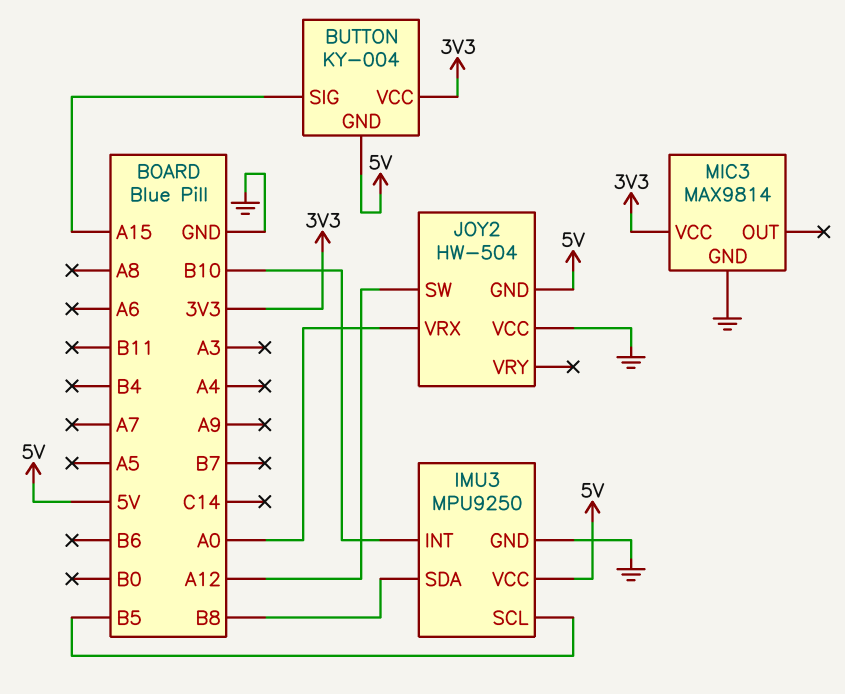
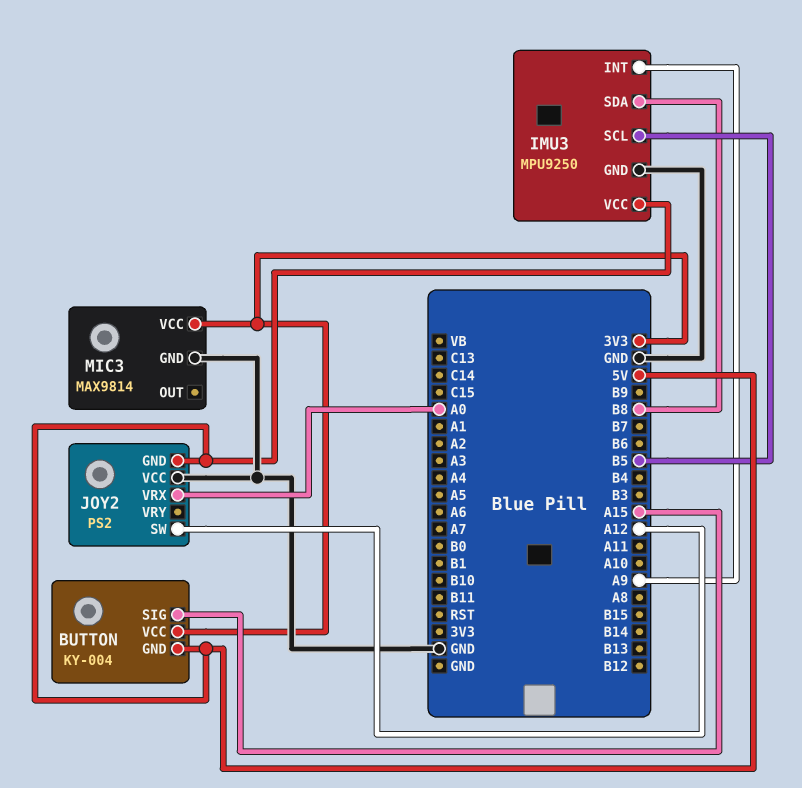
IMU3 pin INT: B10 -> A9
JOY2: HW-504 -> PS2

